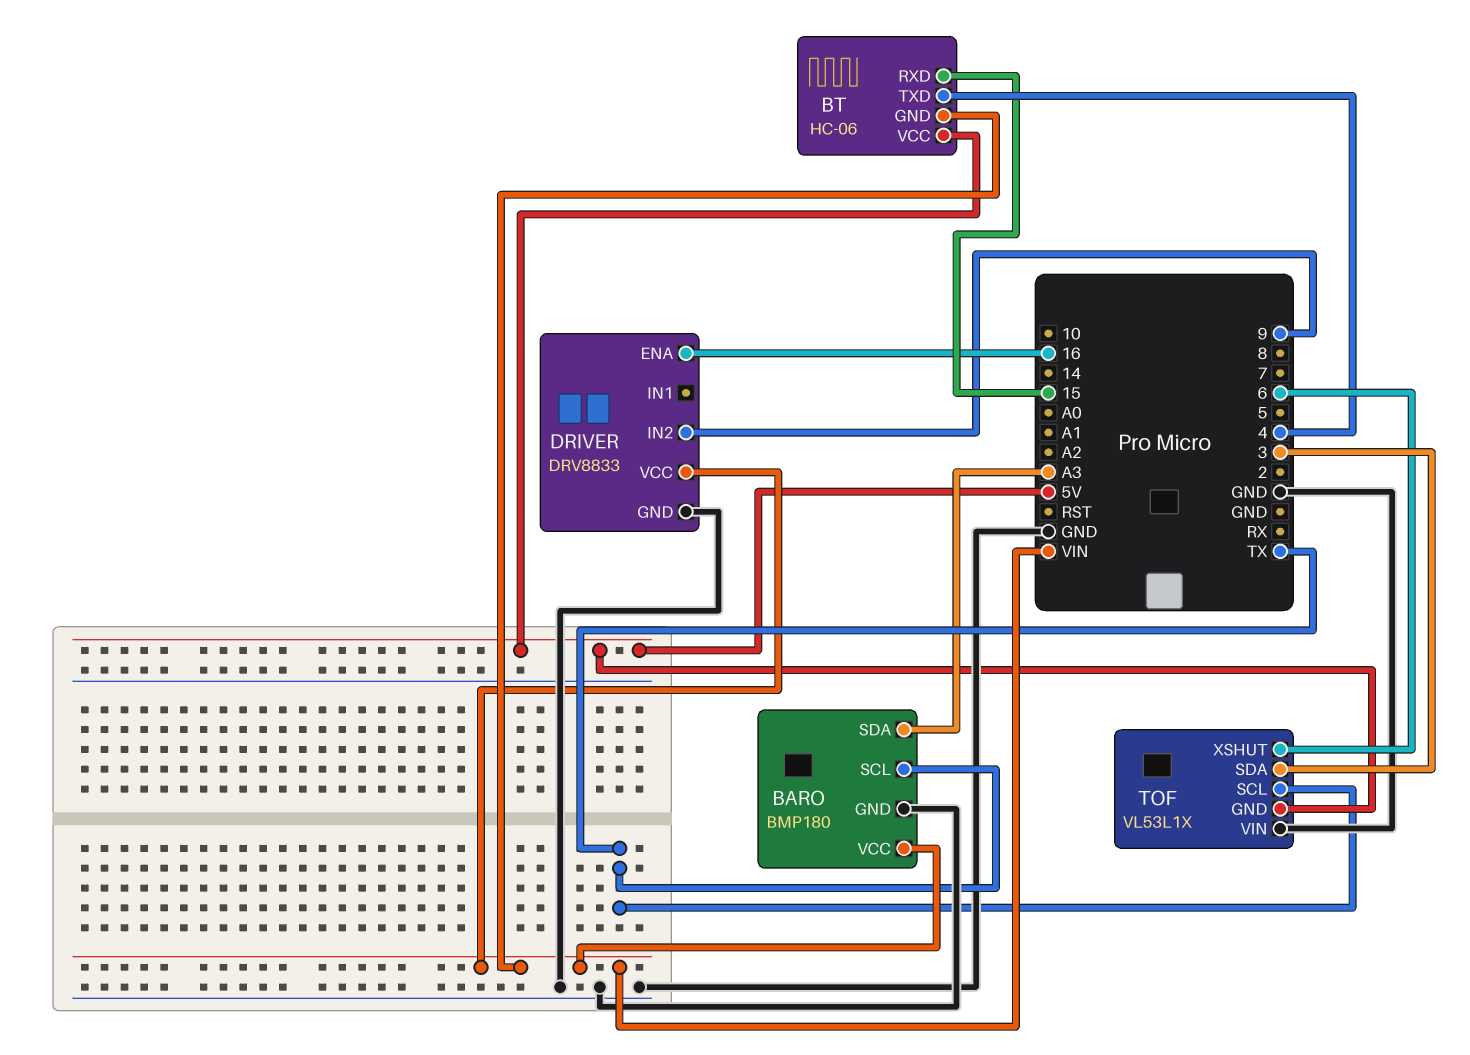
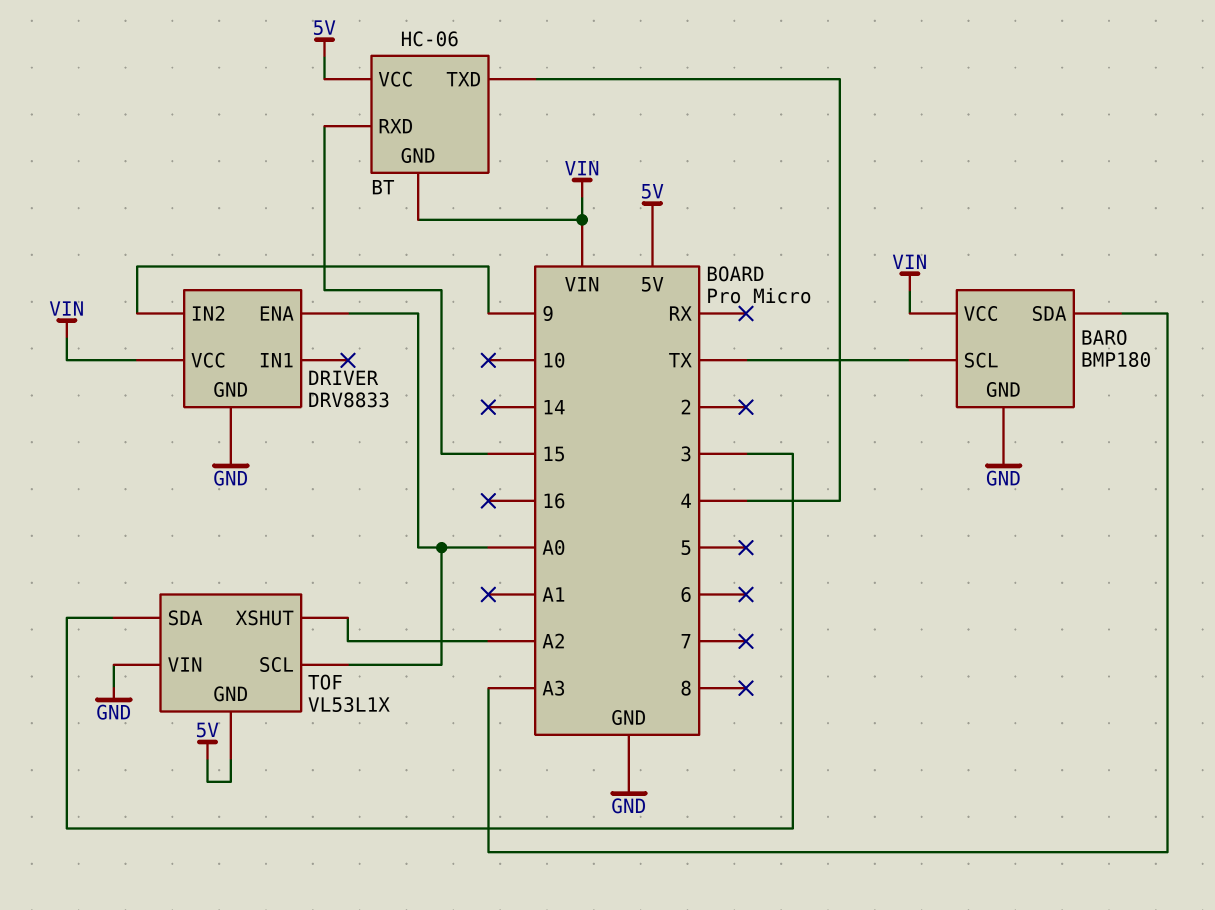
DRIVER pin ENA: 16 -> A0
TOF pin SCL: TX -> A0
TOF pin XSHUT: 6 -> A2

